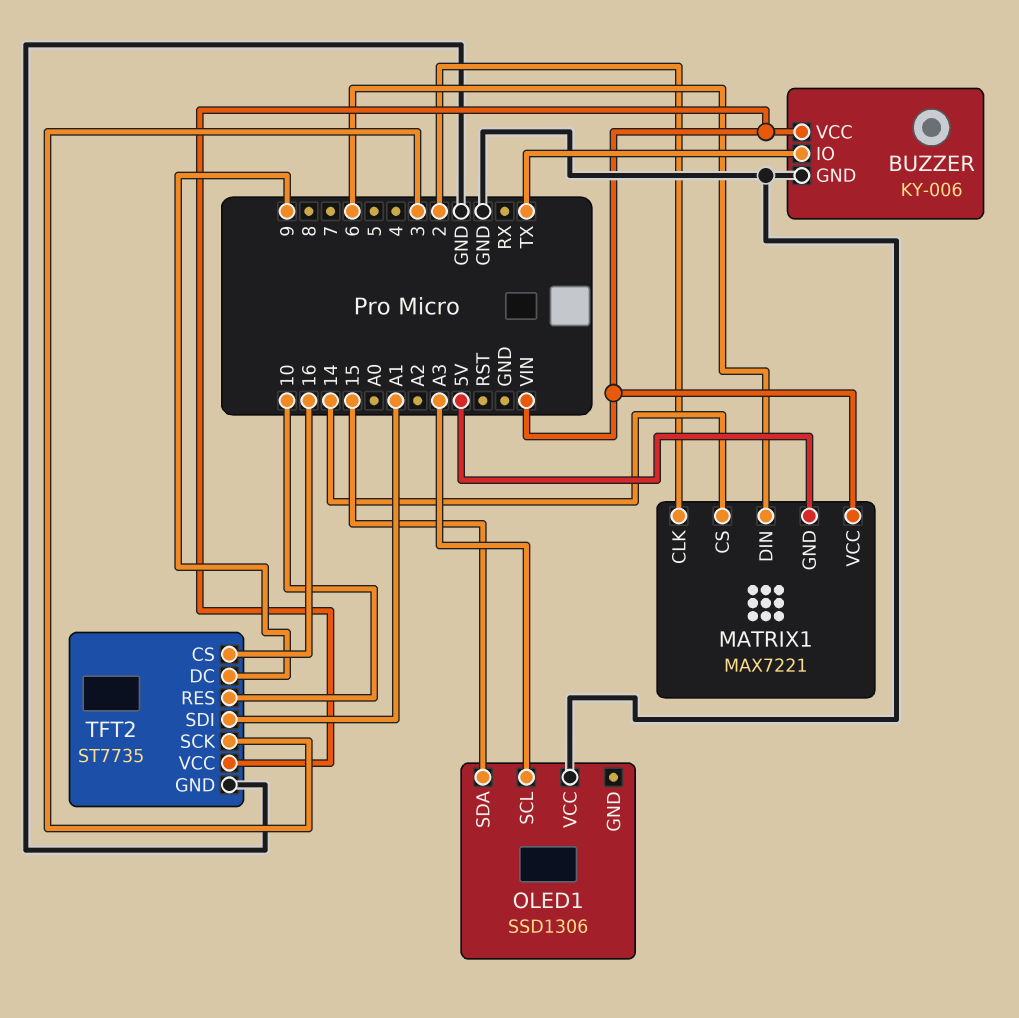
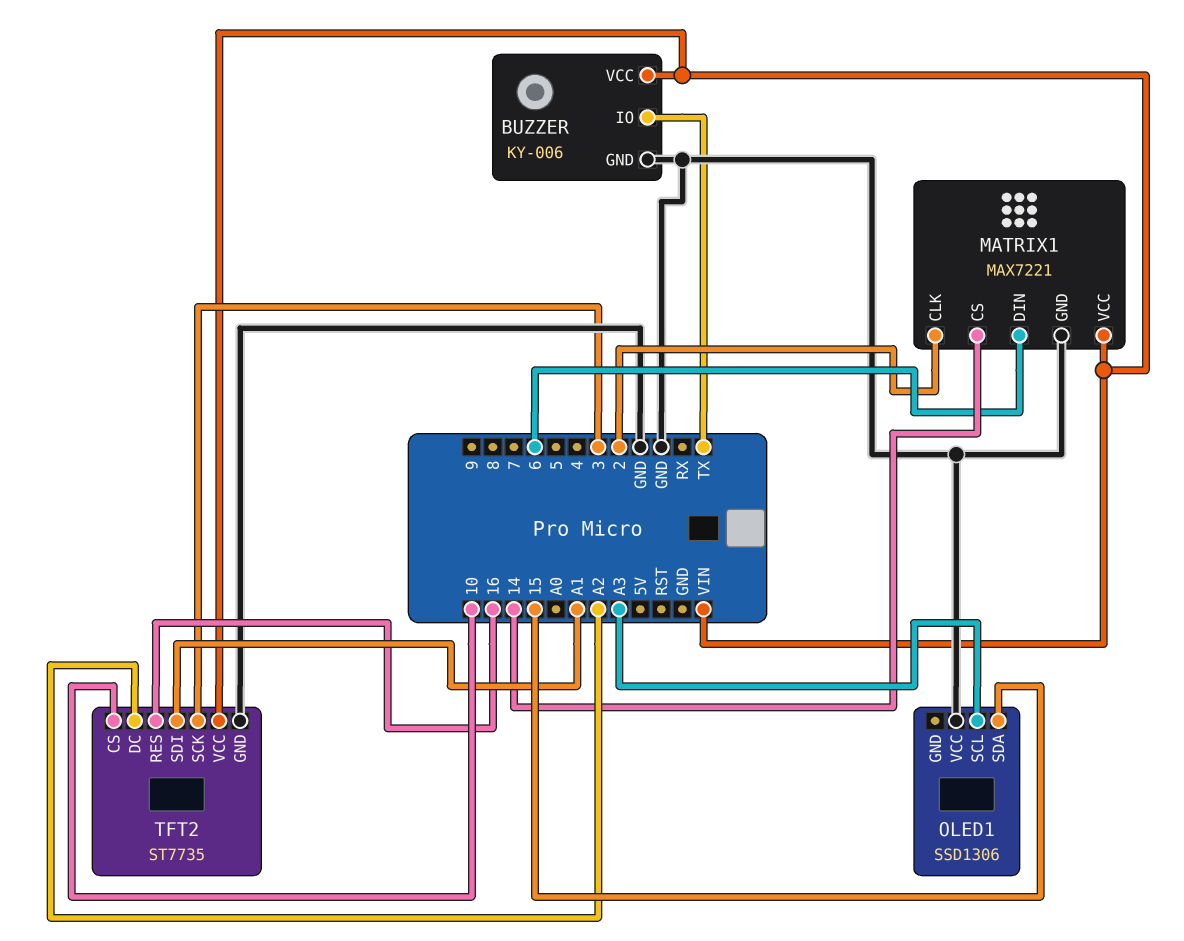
MATRIX1 pin GND: 5V -> GND
TFT2 pin CS: 16 -> 10
TFT2 pin DC: 9 -> A2
TFT2 pin RES: 10 -> 16

